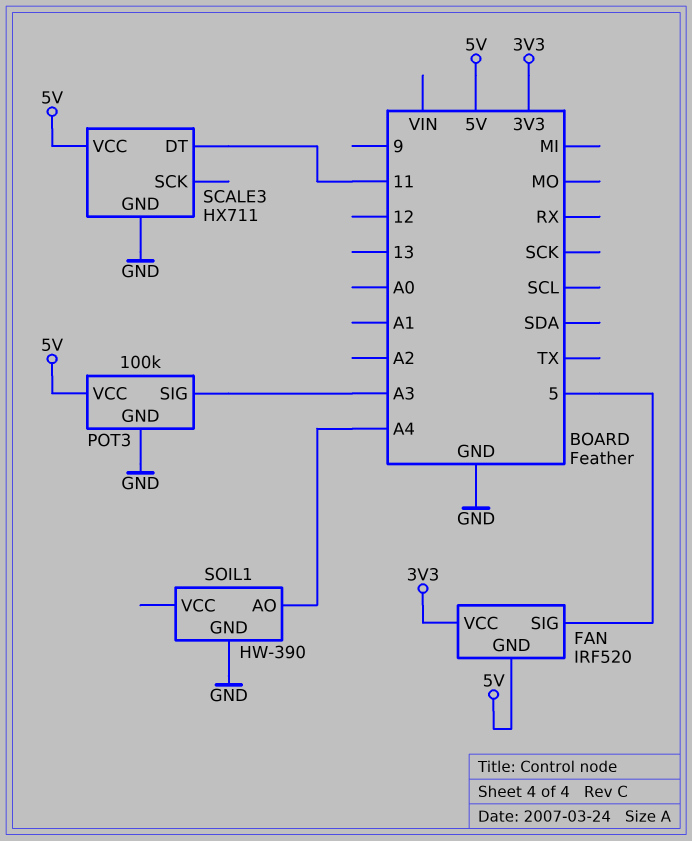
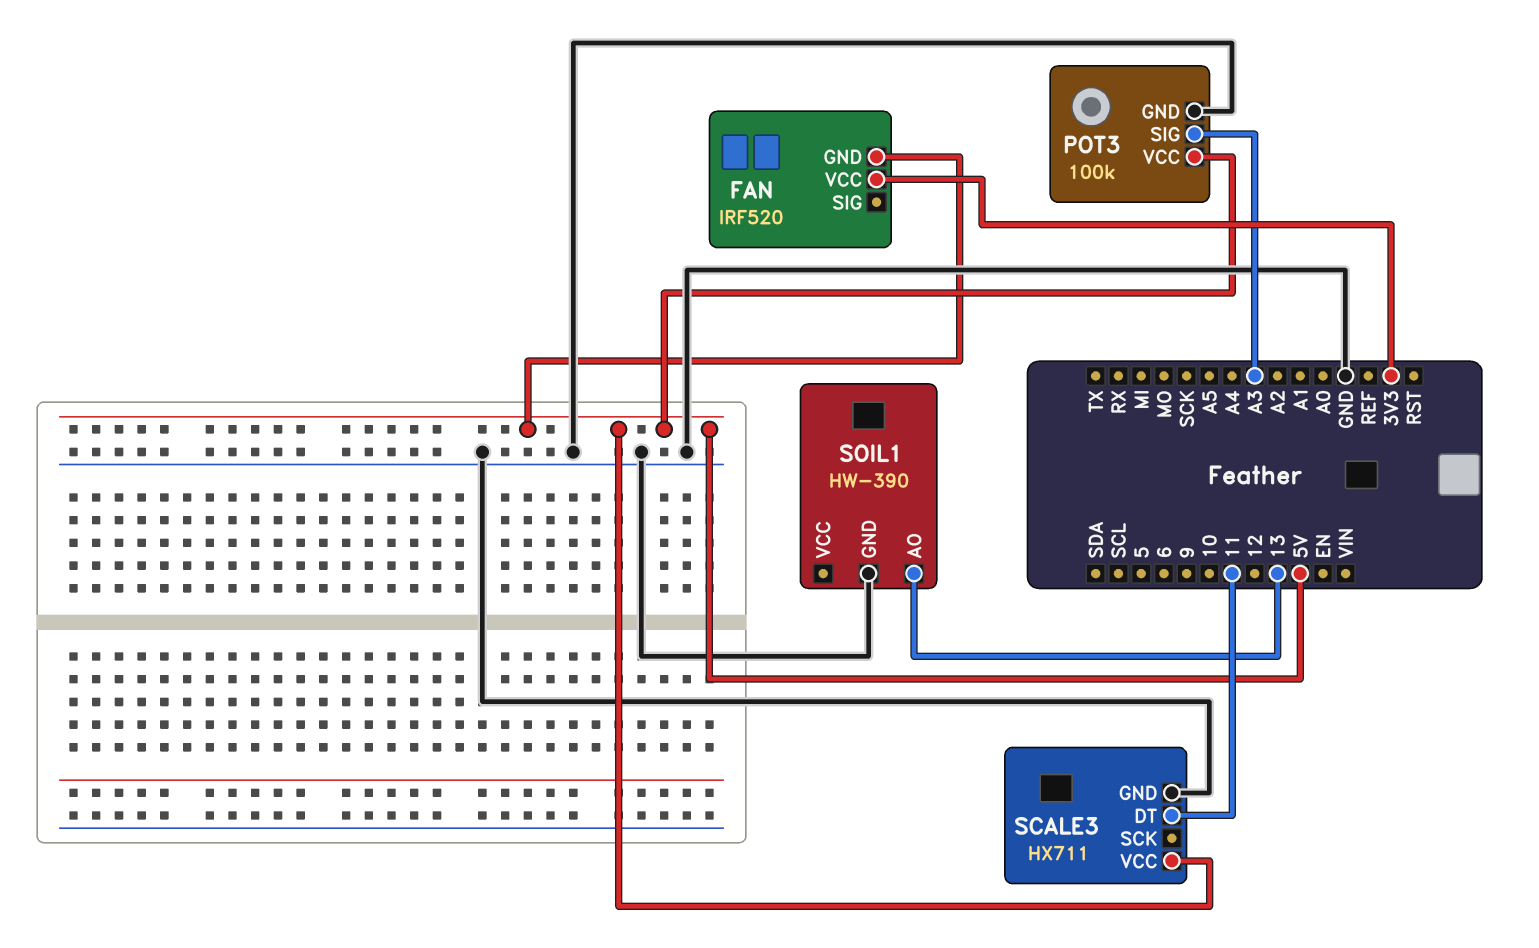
FAN pin SIG: 5 -> none
SOIL1 pin AO: A4 -> 13

